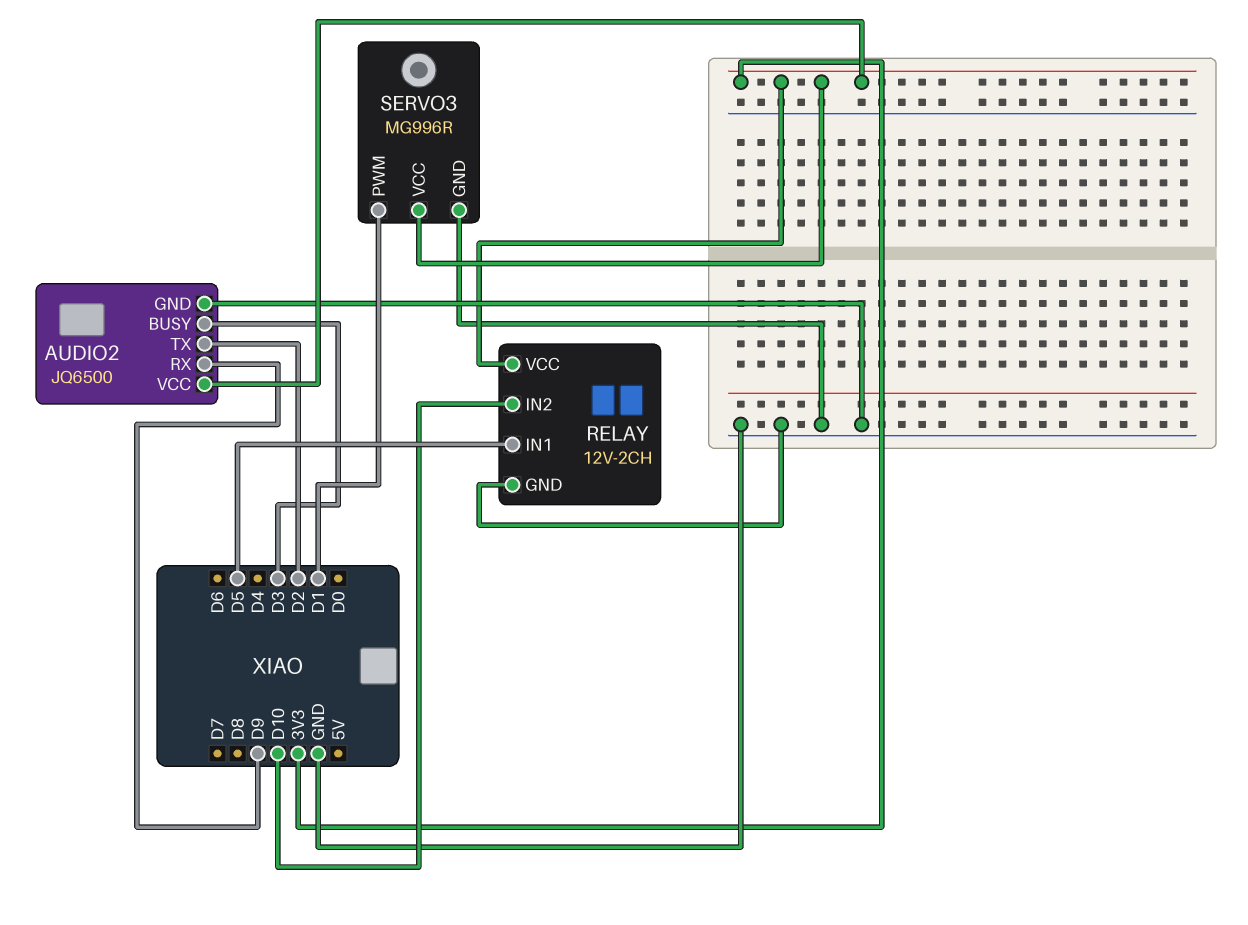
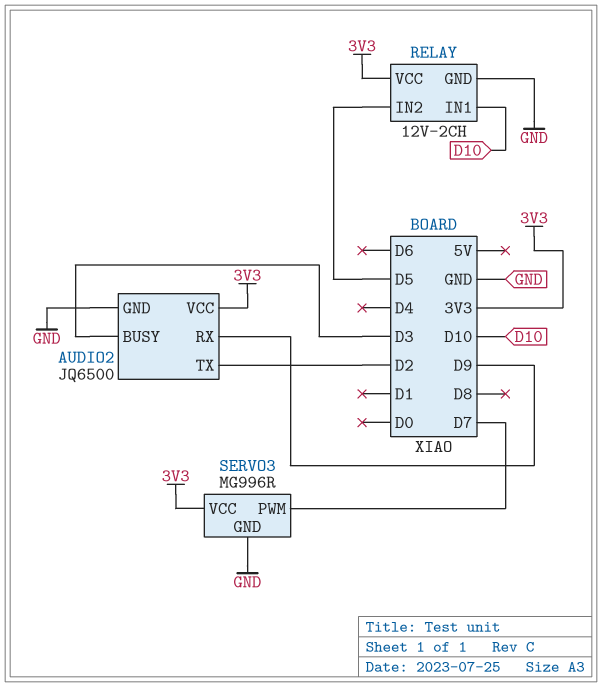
RELAY pin IN1: D5 -> D10
RELAY pin IN2: D10 -> D5
SERVO3 pin PWM: D1 -> D7

